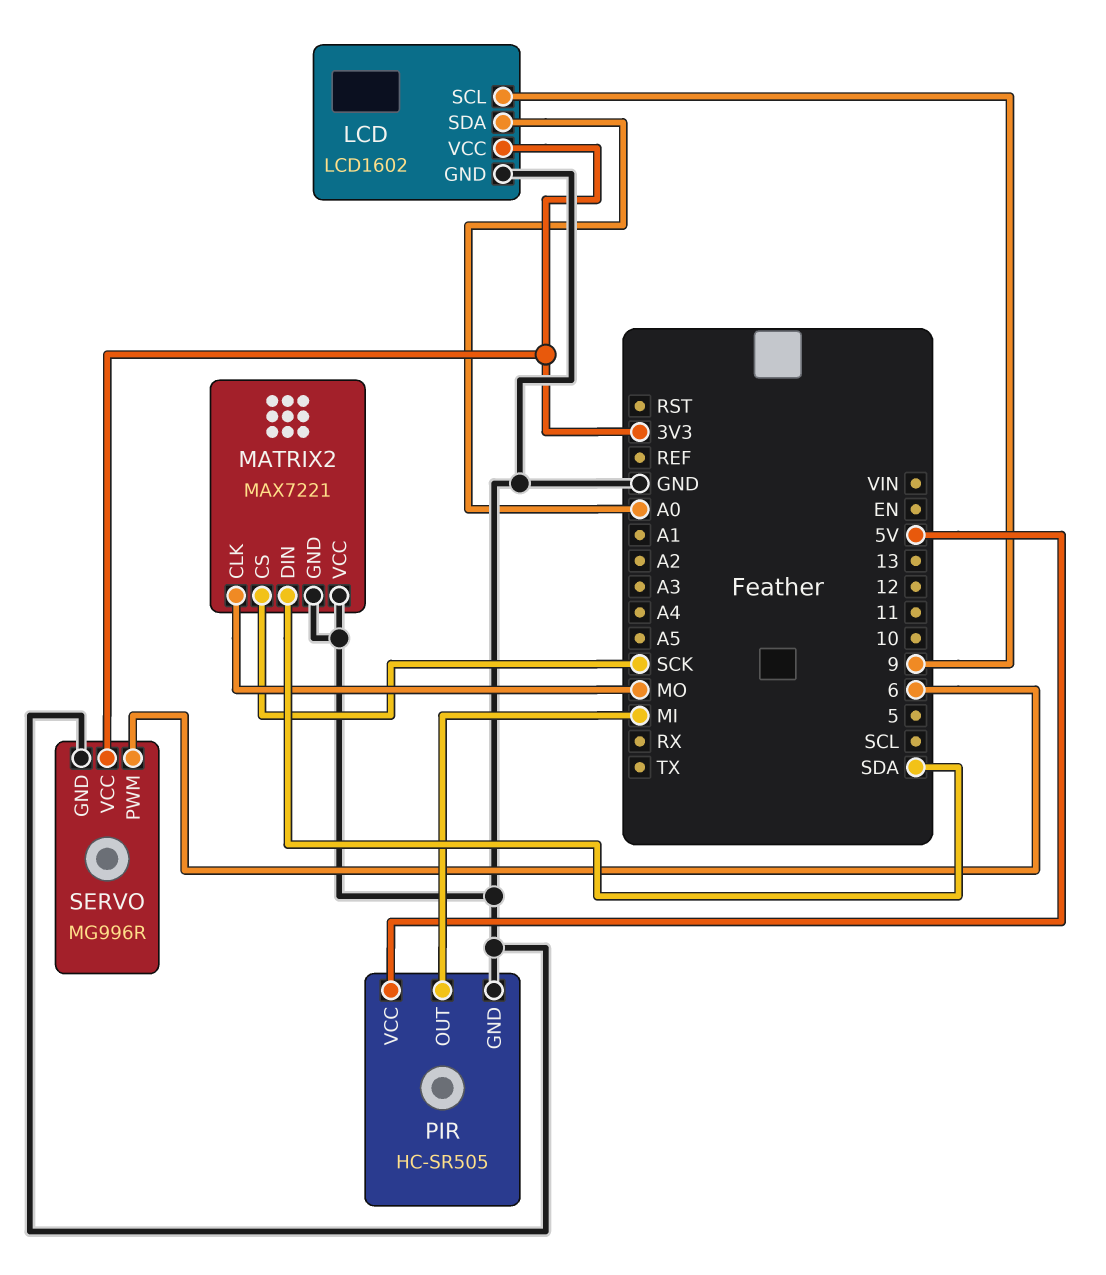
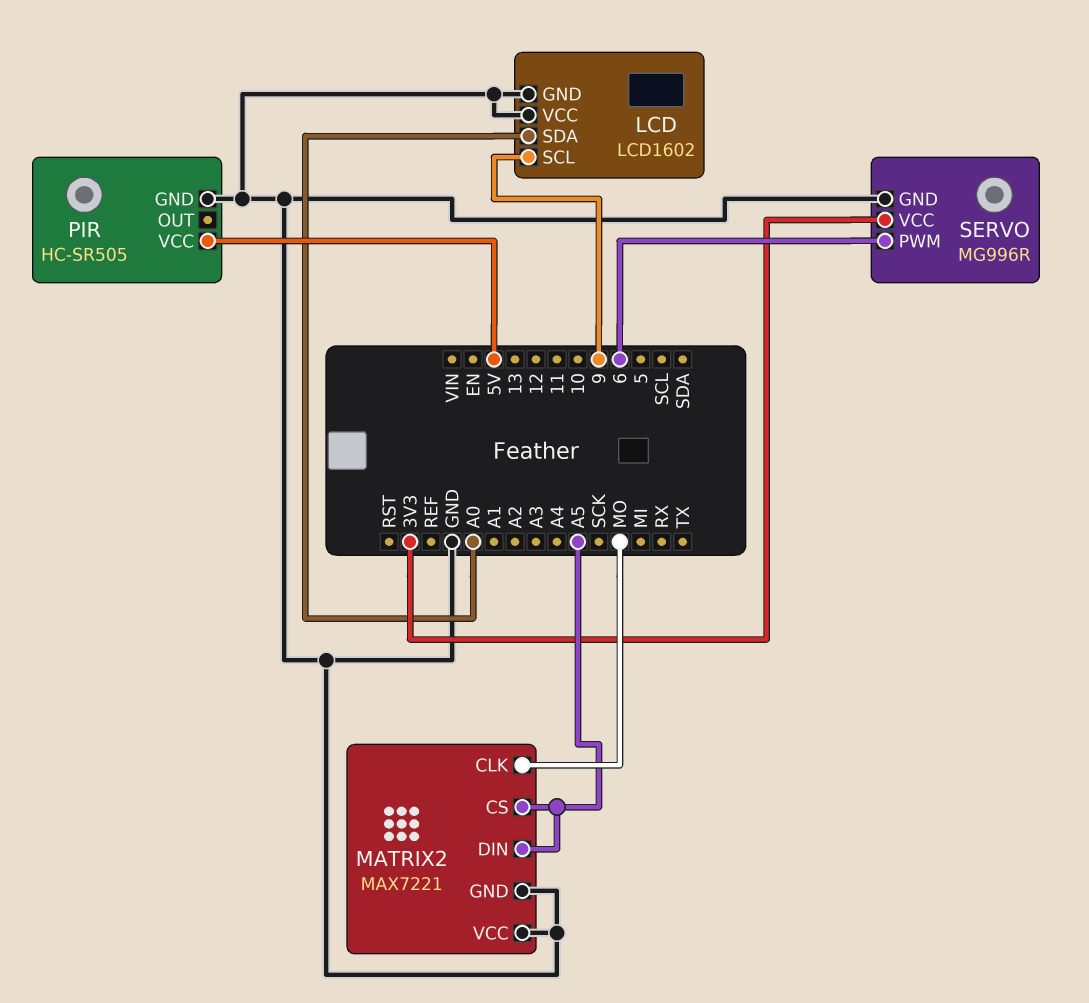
LCD pin VCC: 3V3 -> GND
MATRIX2 pin CS: SCK -> A5
MATRIX2 pin DIN: SDA -> A5
PIR pin OUT: MI -> none

